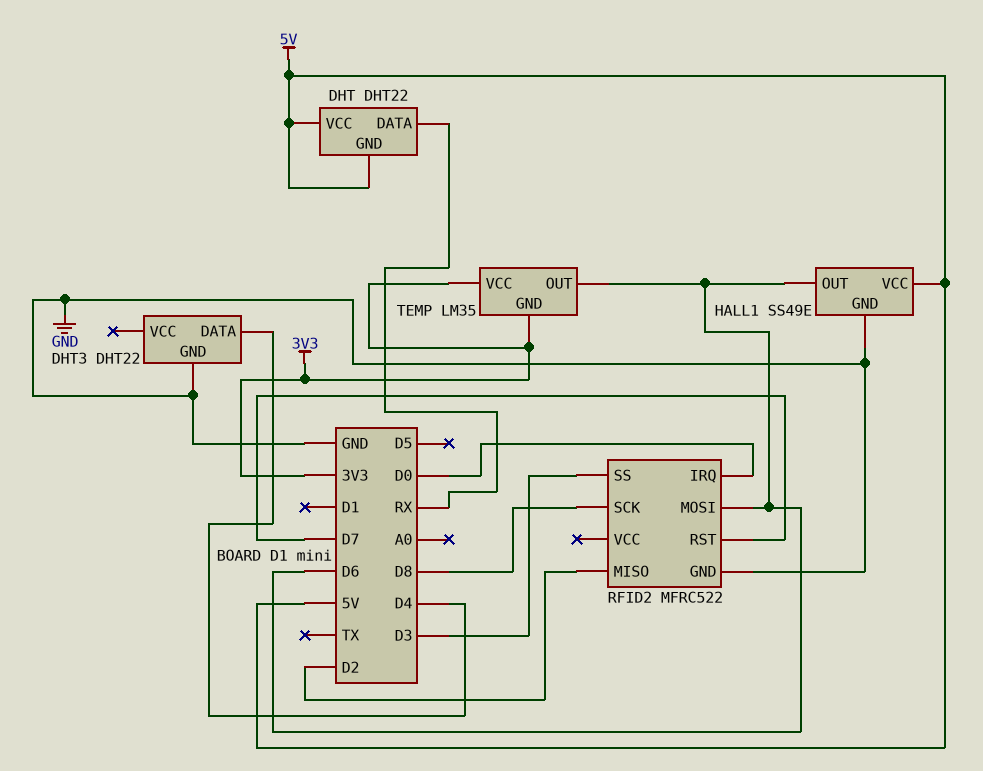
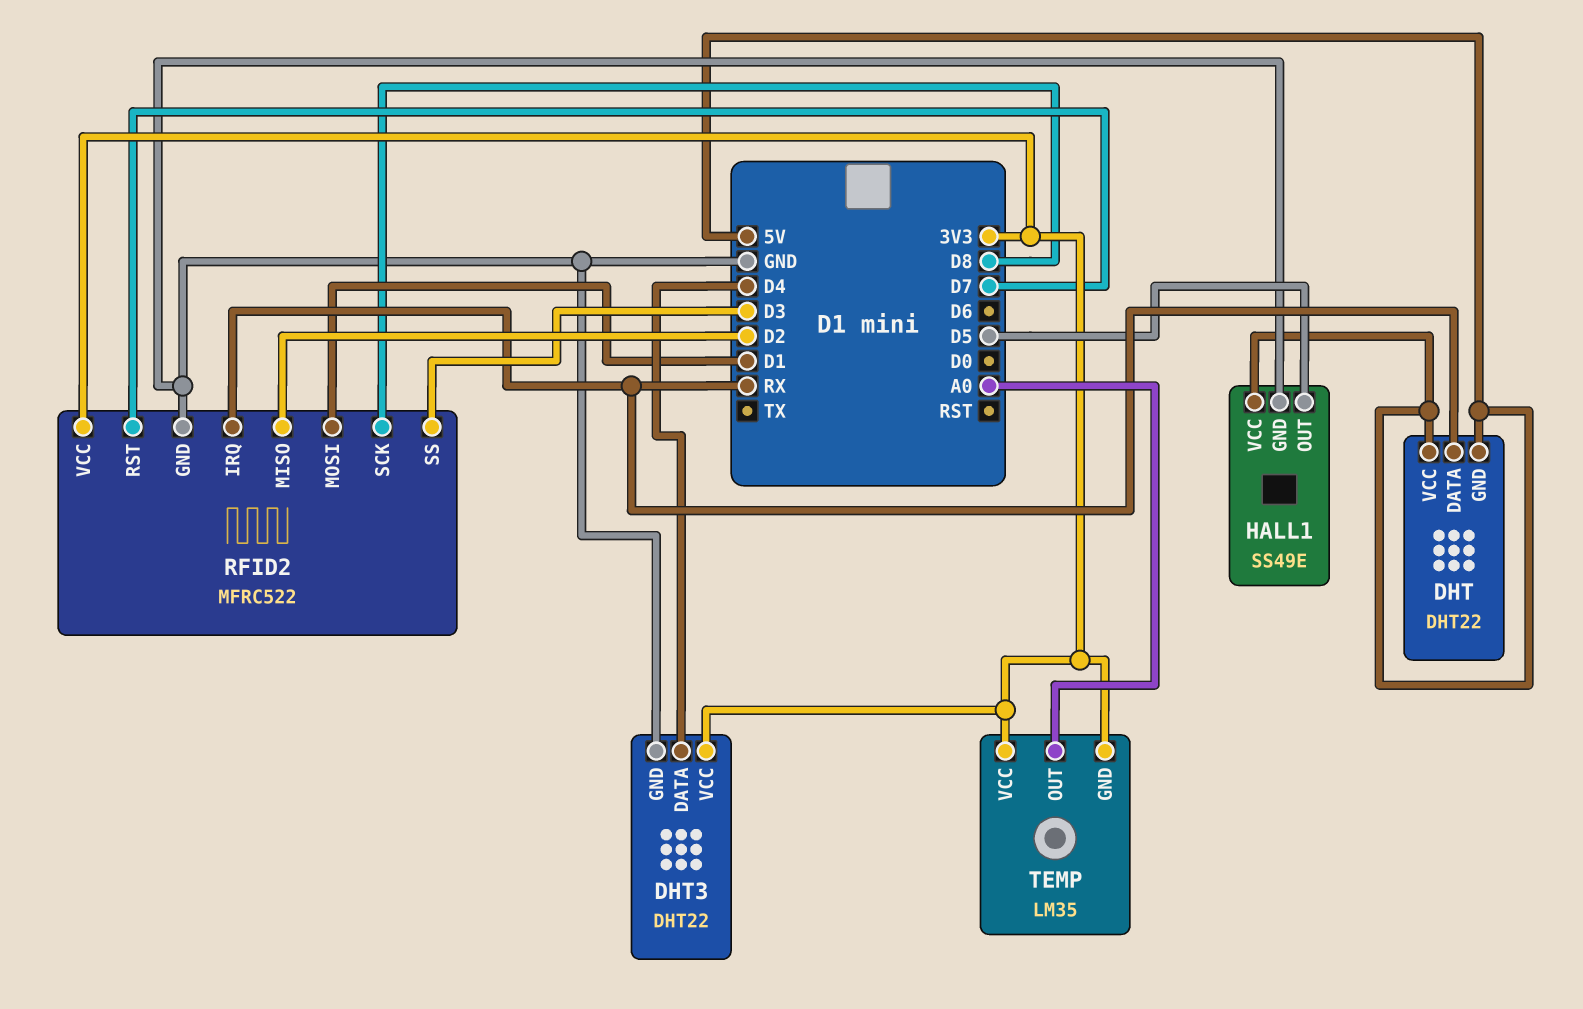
DHT3 pin VCC: none -> 3V3
HALL1 pin OUT: D6 -> D5
RFID2 pin IRQ: D0 -> RX
RFID2 pin MOSI: D6 -> D1
RFID2 pin VCC: none -> 3V3
TEMP pin OUT: D6 -> A0

